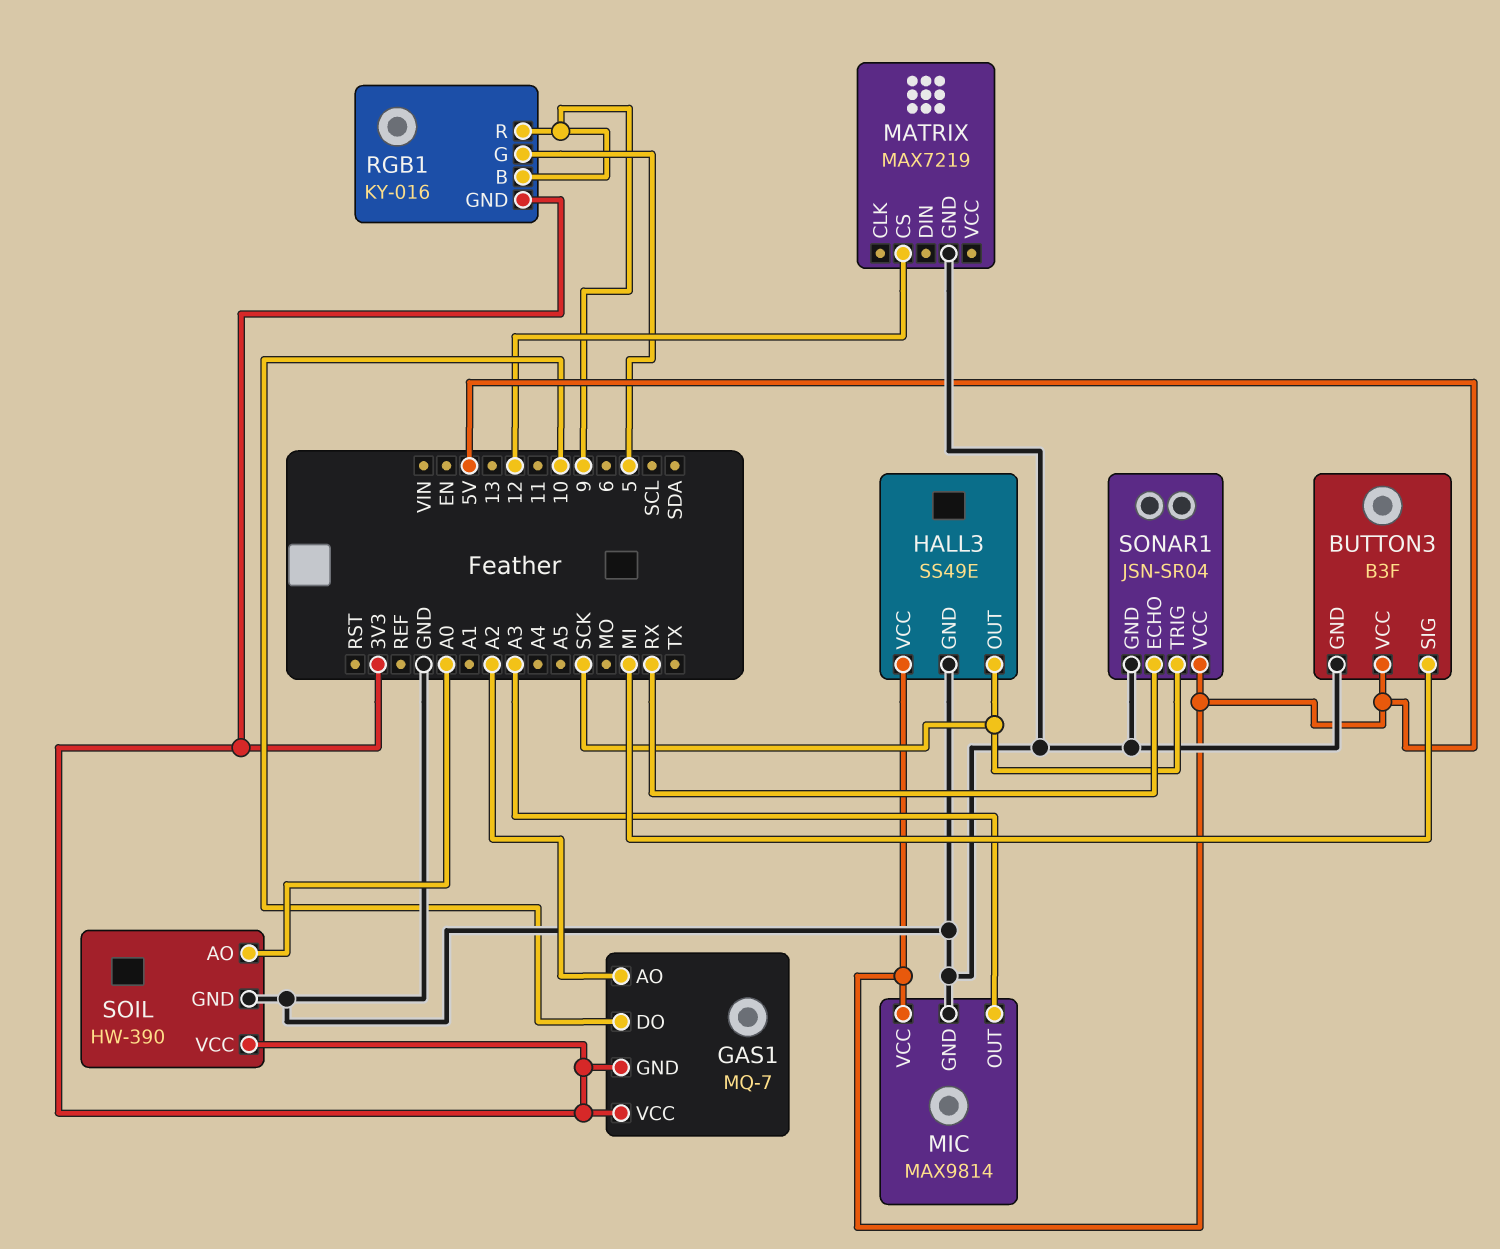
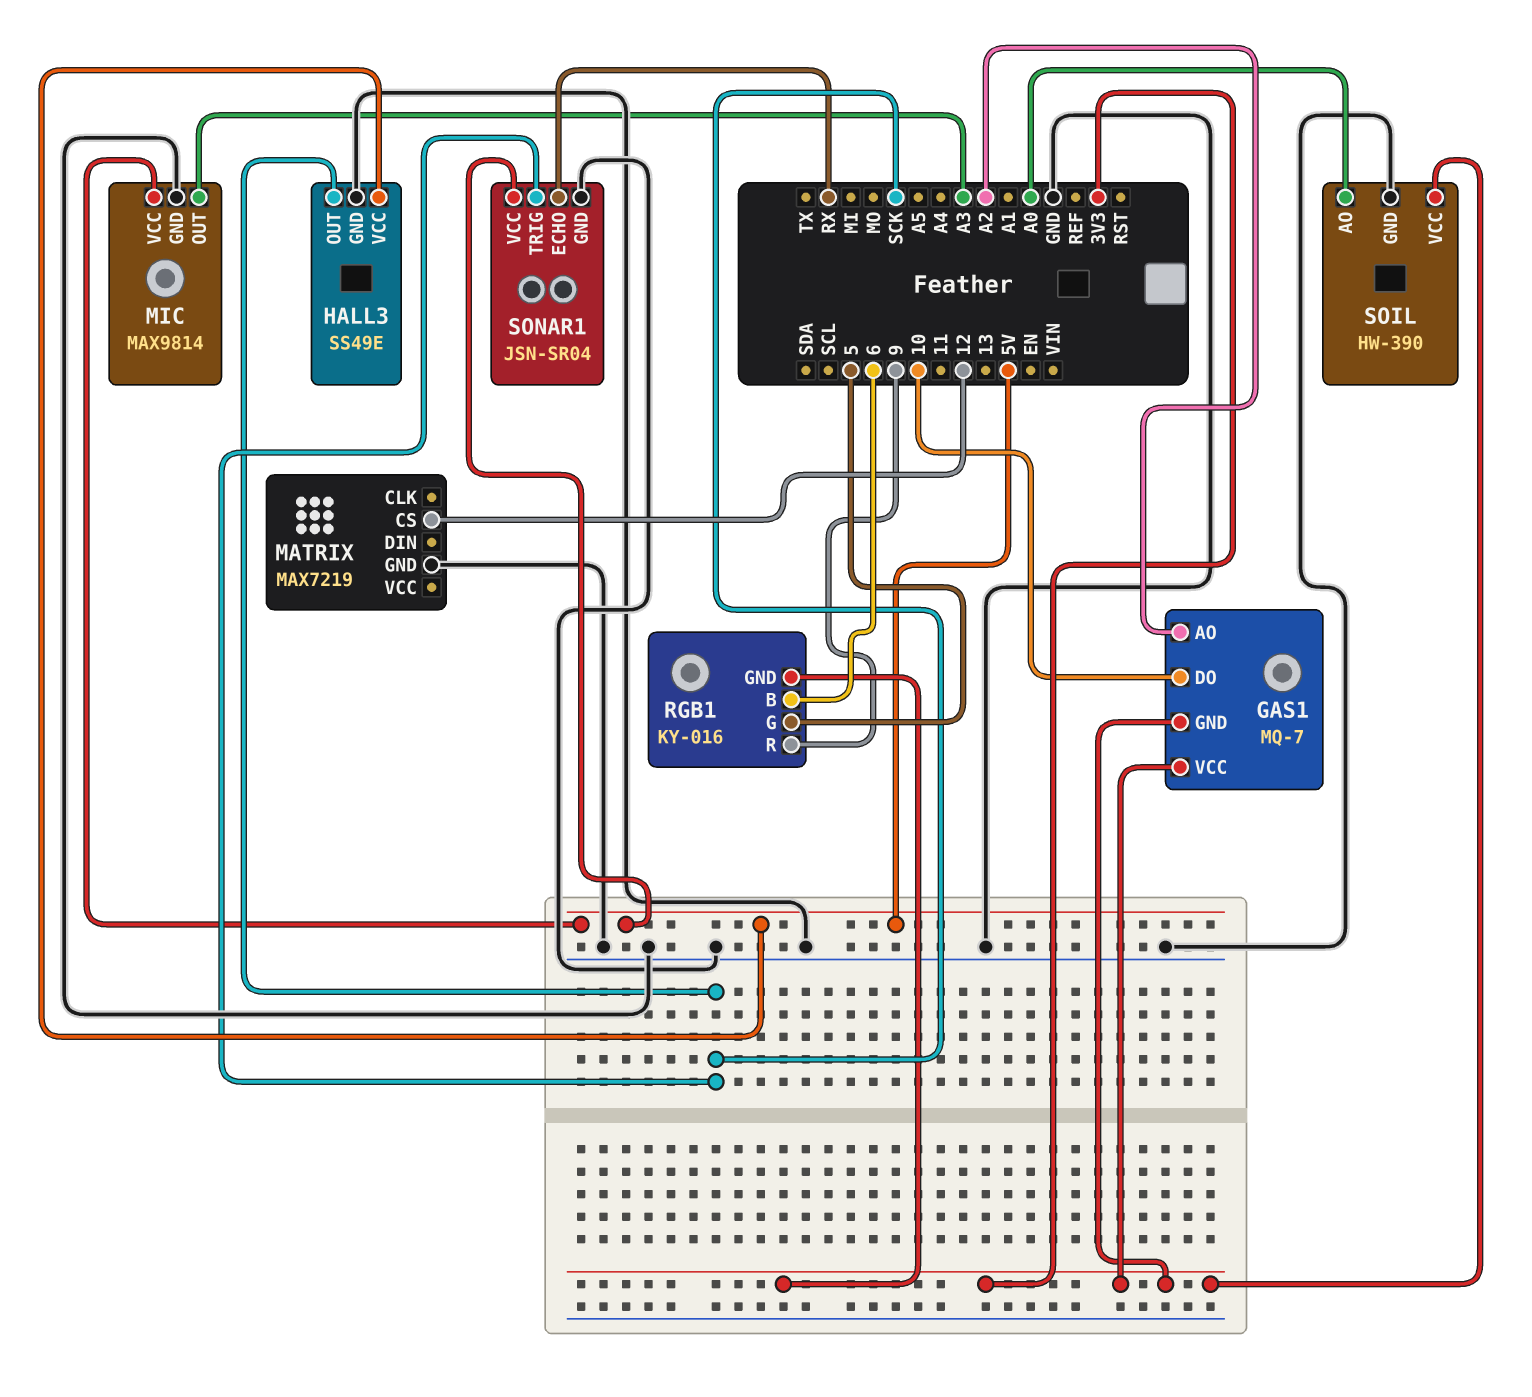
BUTTON3: B3F -> none
BUTTON3 pin GND: GND -> none
BUTTON3 pin SIG: MI -> none
BUTTON3 pin VCC: 5V -> none
RGB1 pin B: 9 -> 6

